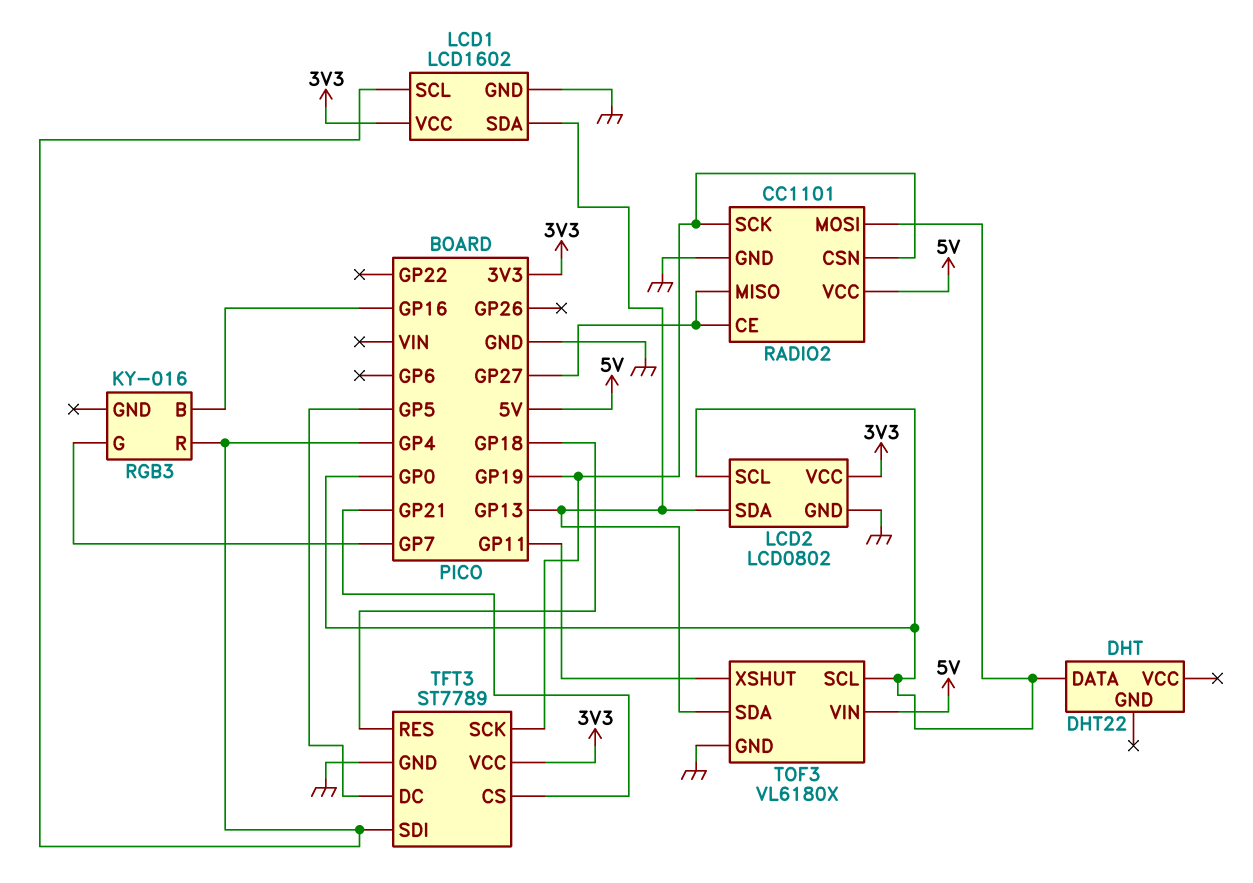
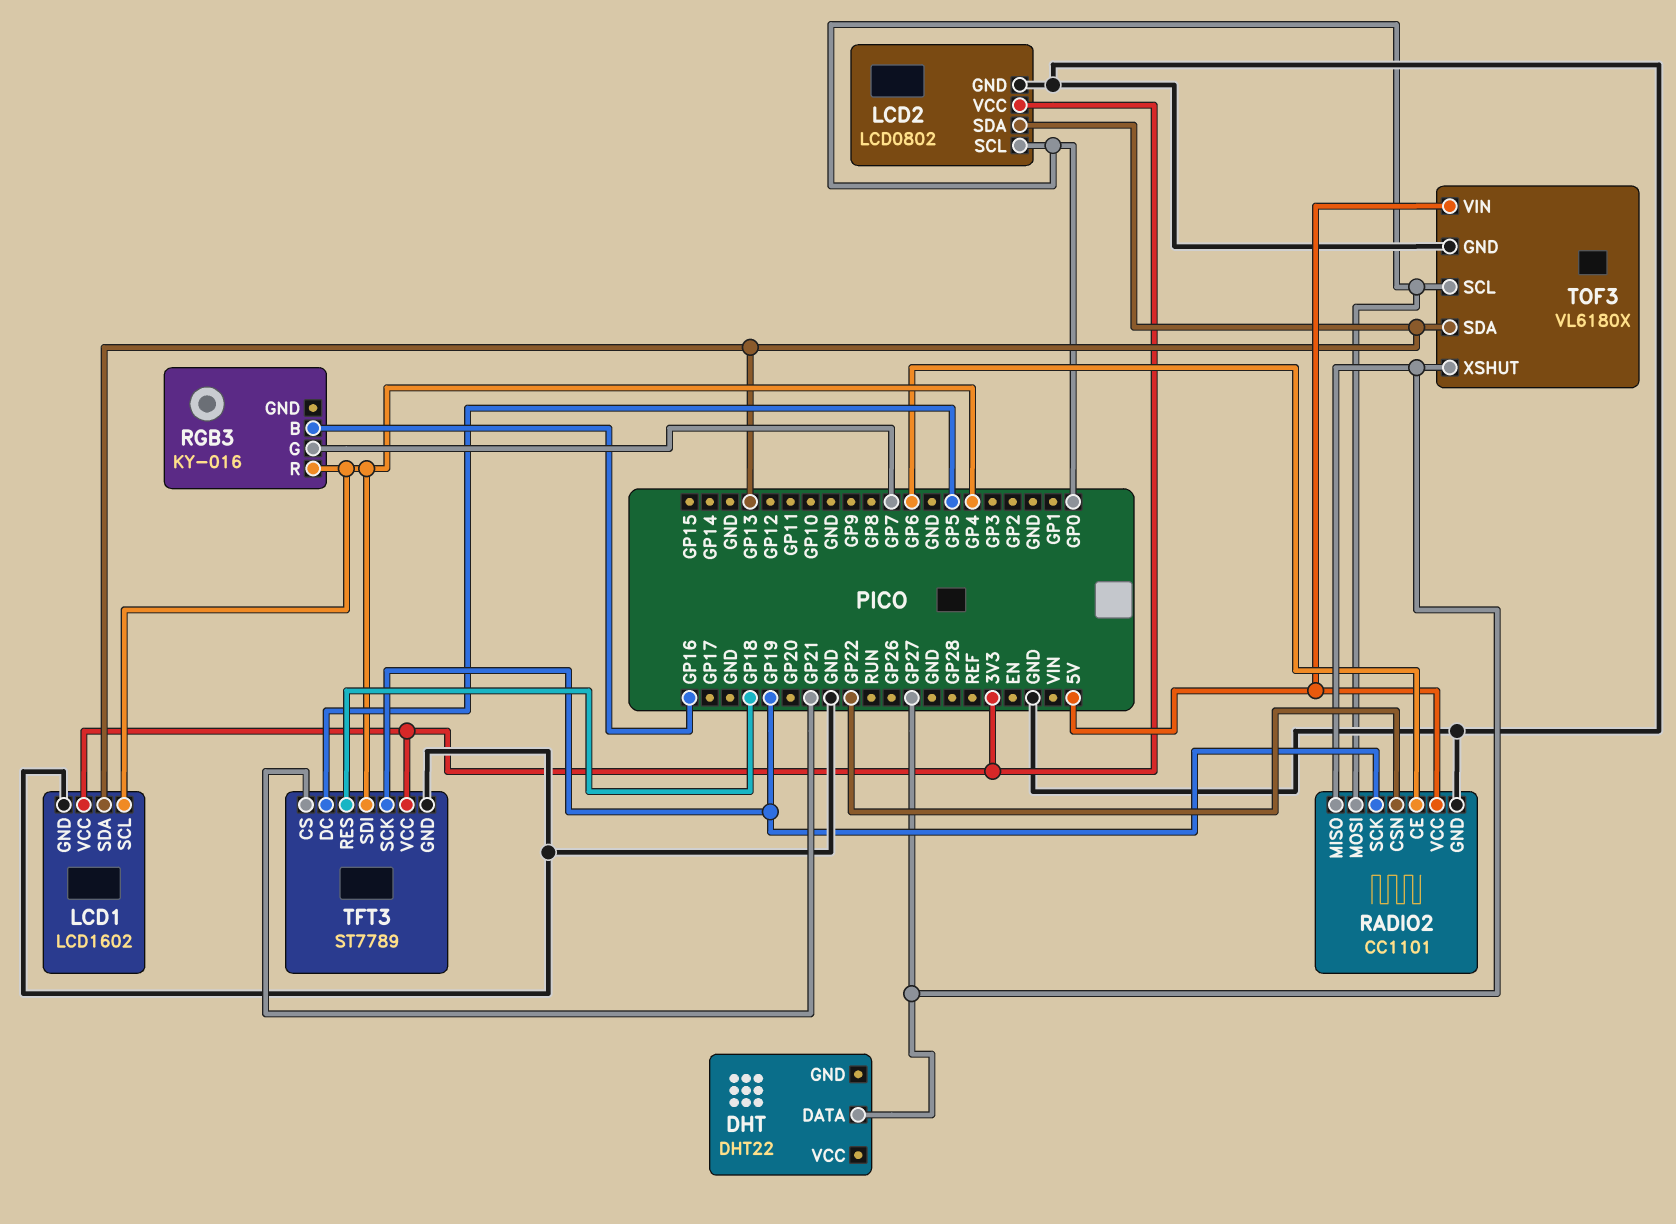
DHT pin DATA: GP0 -> GP27
RADIO2 pin CE: GP27 -> GP6
RADIO2 pin CSN: GP19 -> GP22
TOF3 pin XSHUT: GP11 -> GP27

